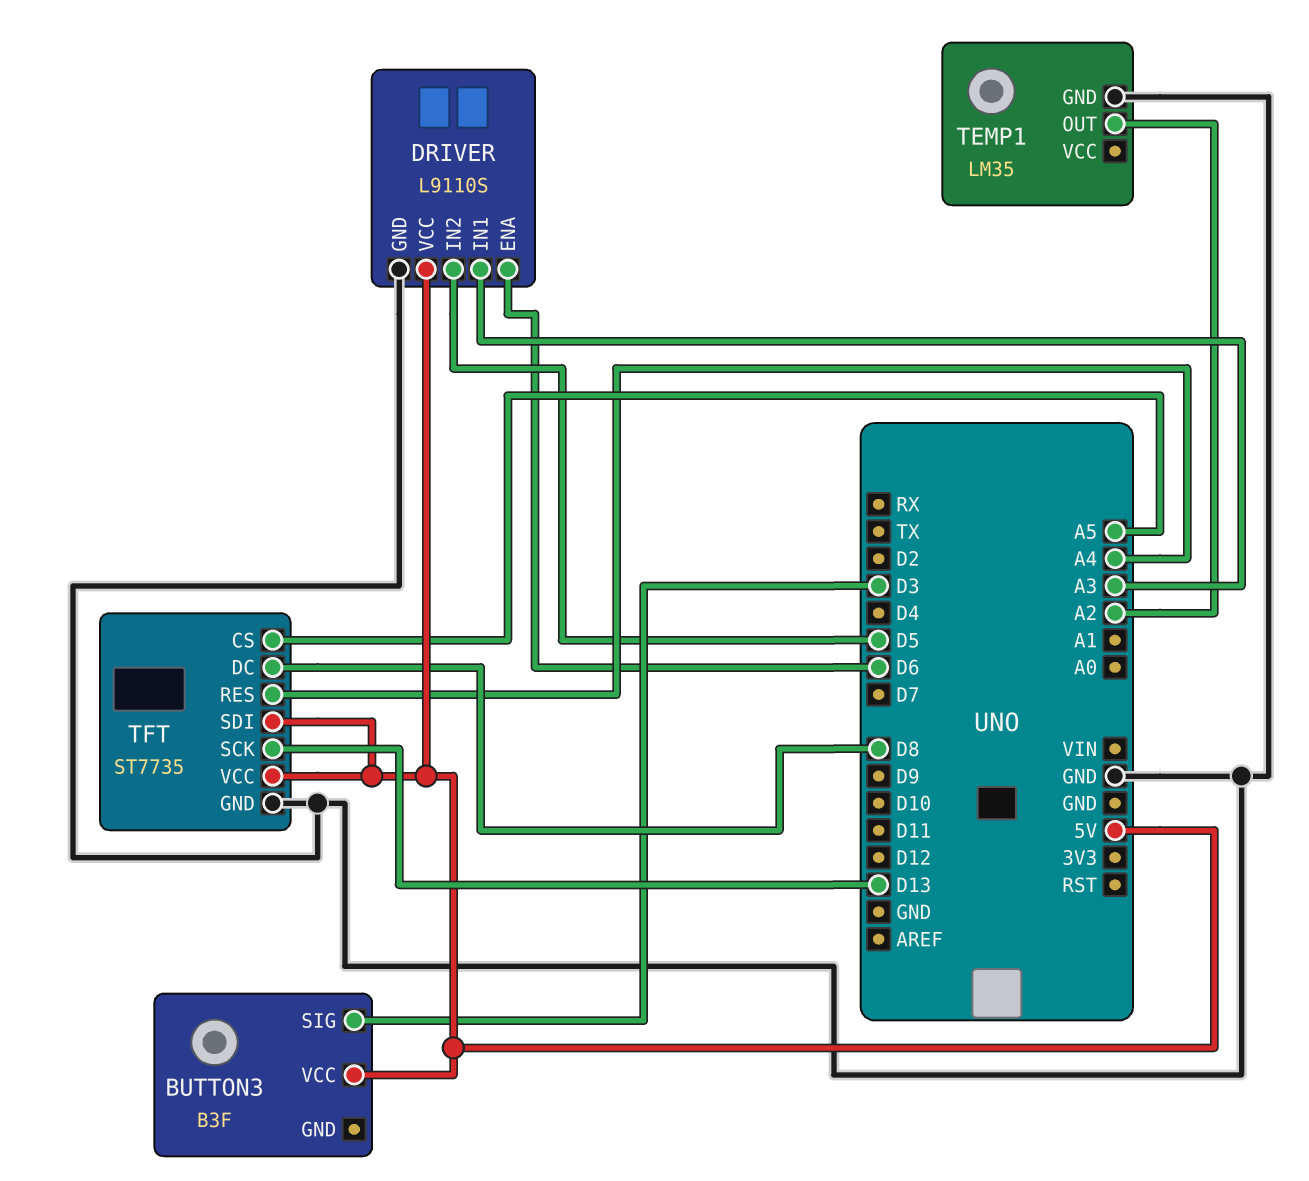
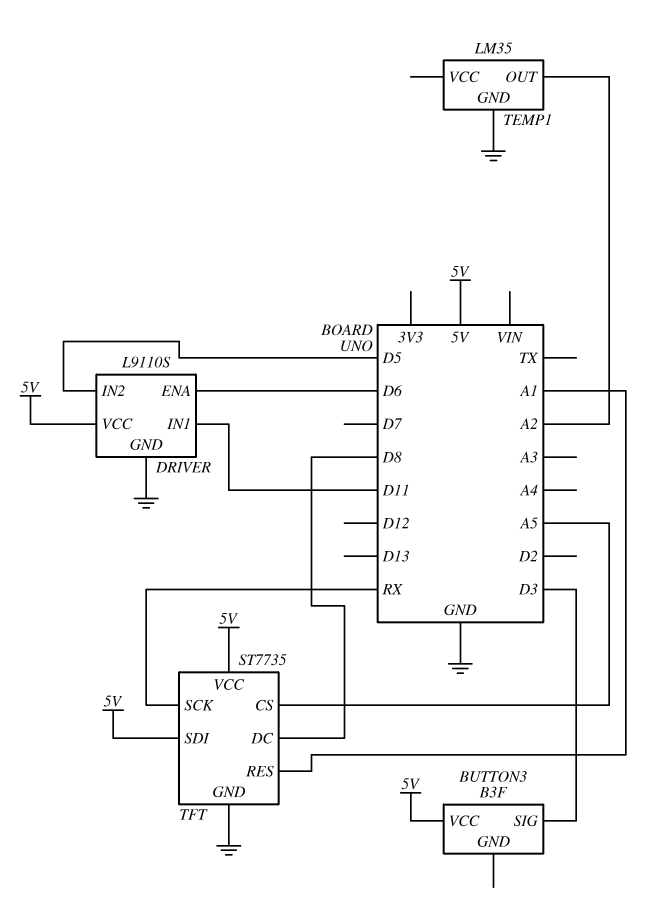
DRIVER pin IN1: A3 -> D11
TFT pin RES: A4 -> A1
TFT pin SCK: D13 -> RX

